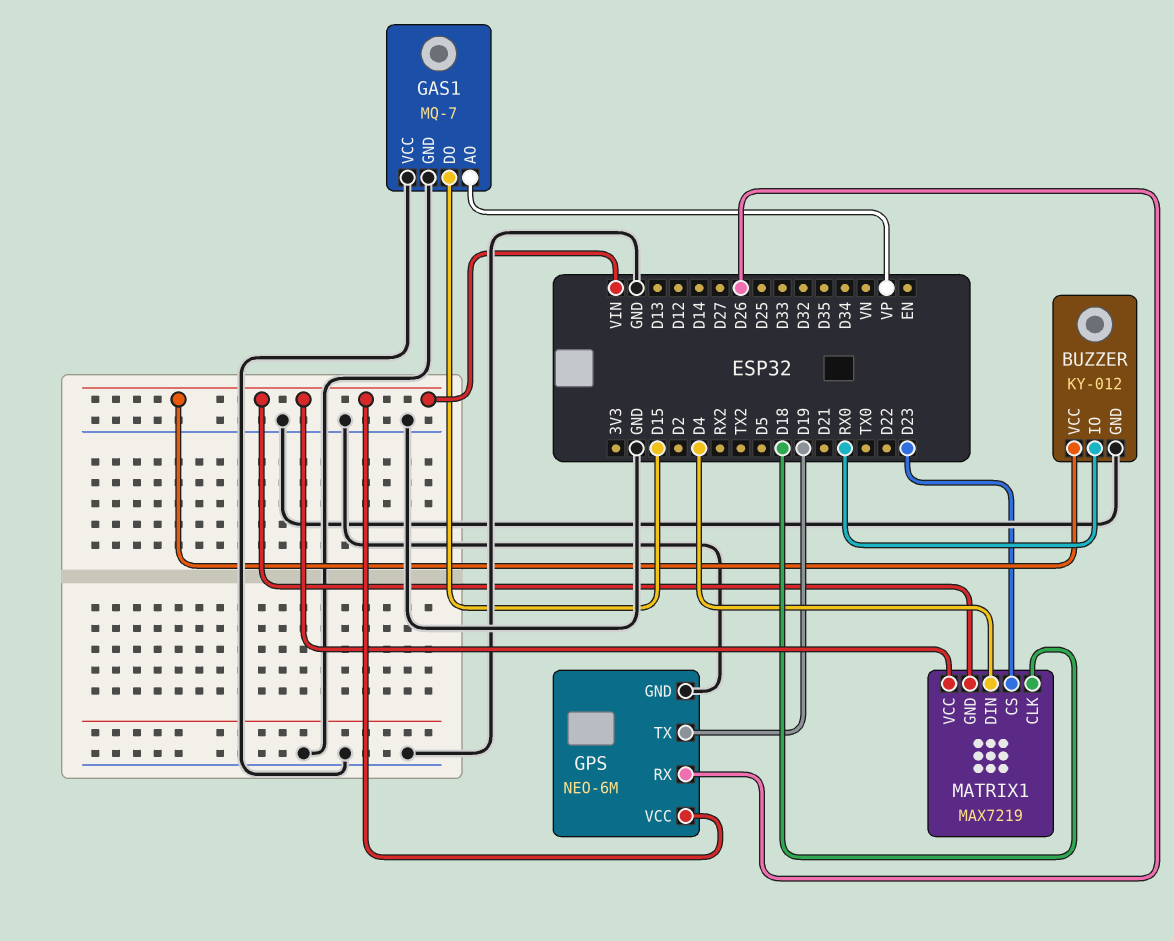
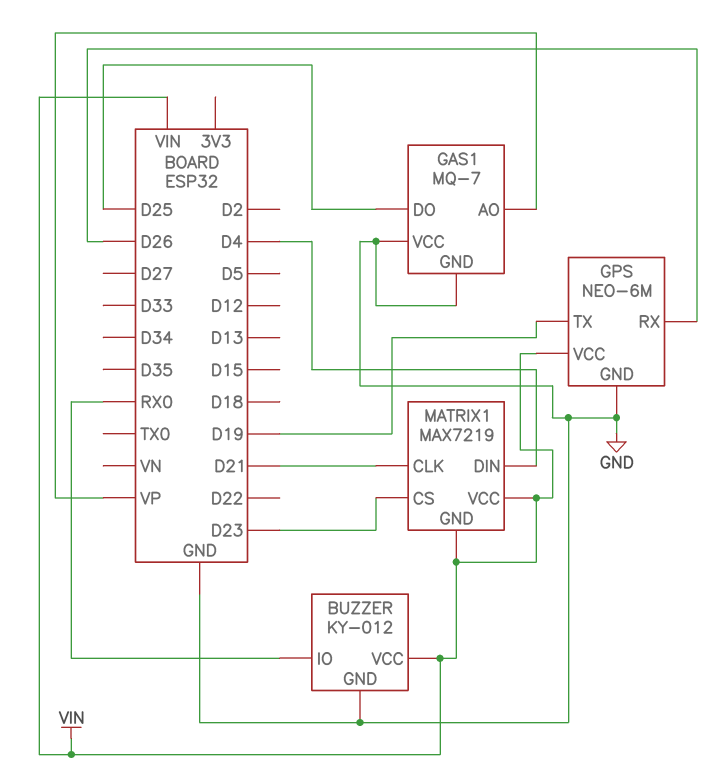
GAS1 pin DO: D15 -> D25
MATRIX1 pin CLK: D18 -> D21

